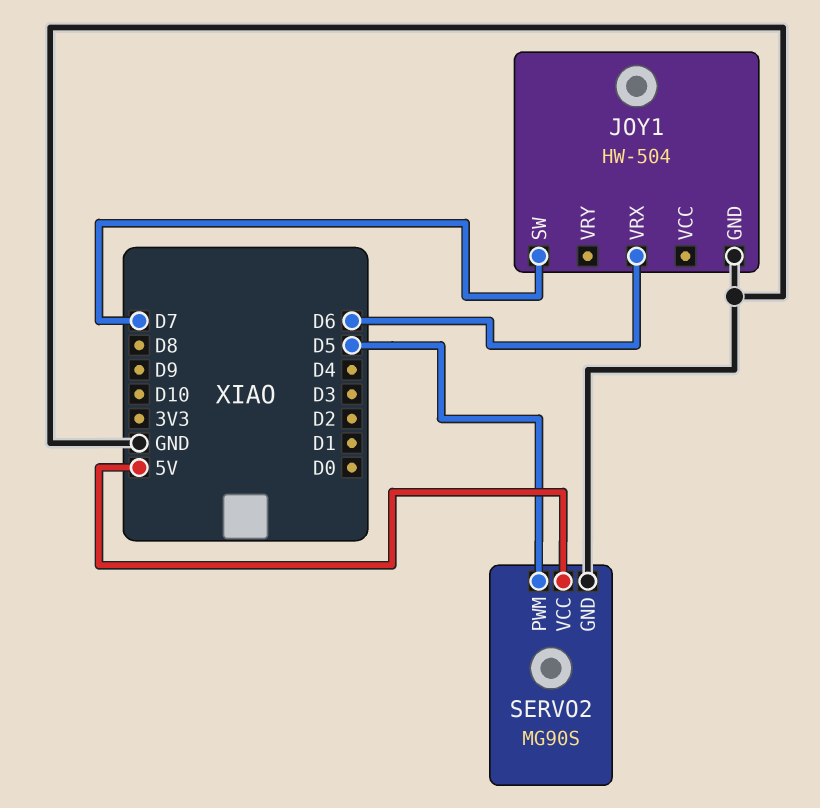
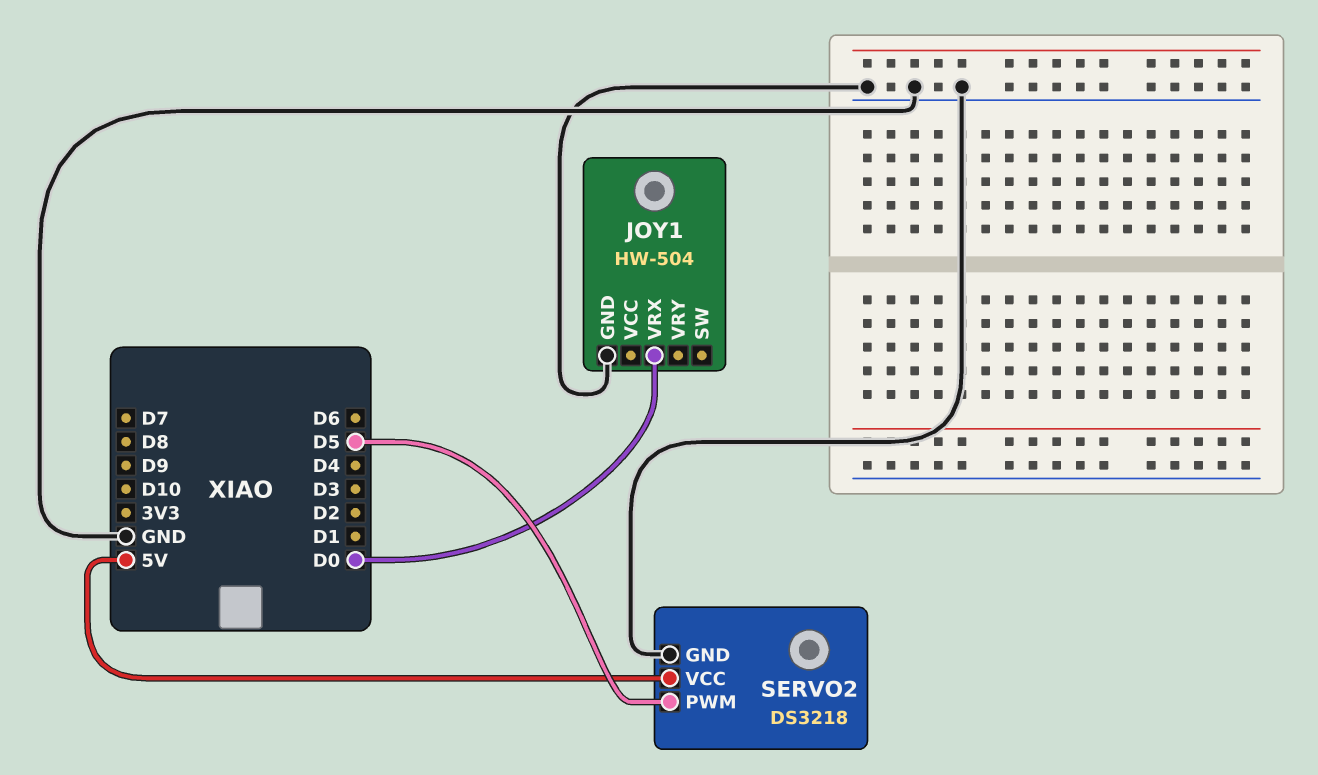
JOY1 pin SW: D7 -> none
JOY1 pin VRX: D6 -> D0
SERVO2: MG90S -> DS3218

